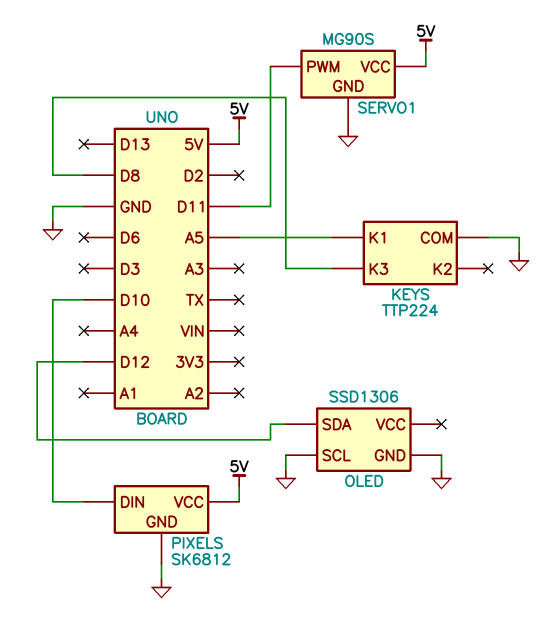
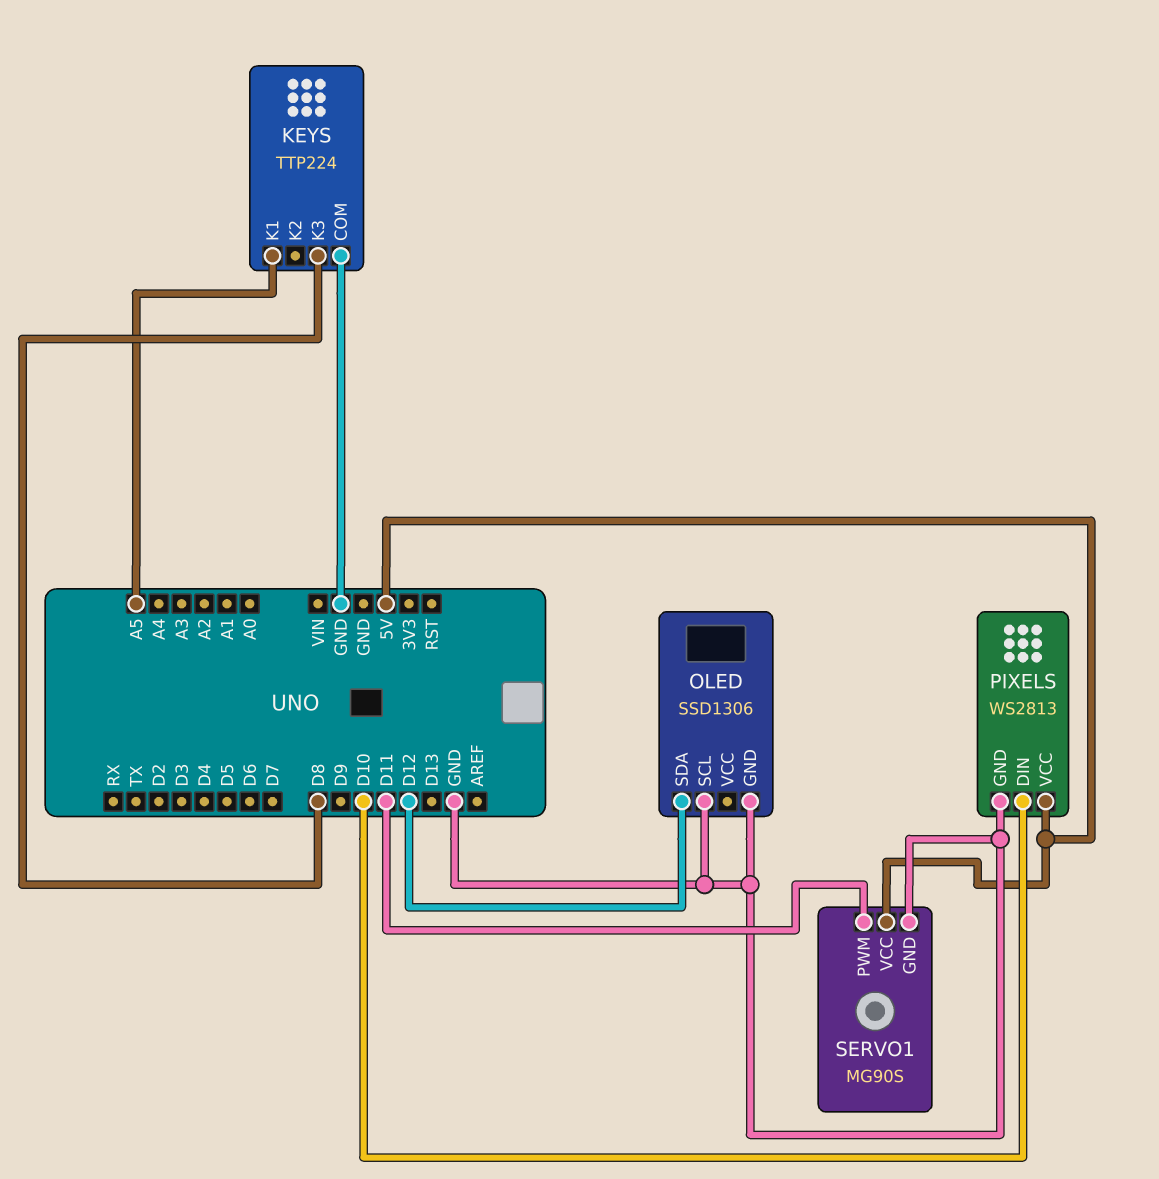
PIXELS: SK6812 -> WS2813

